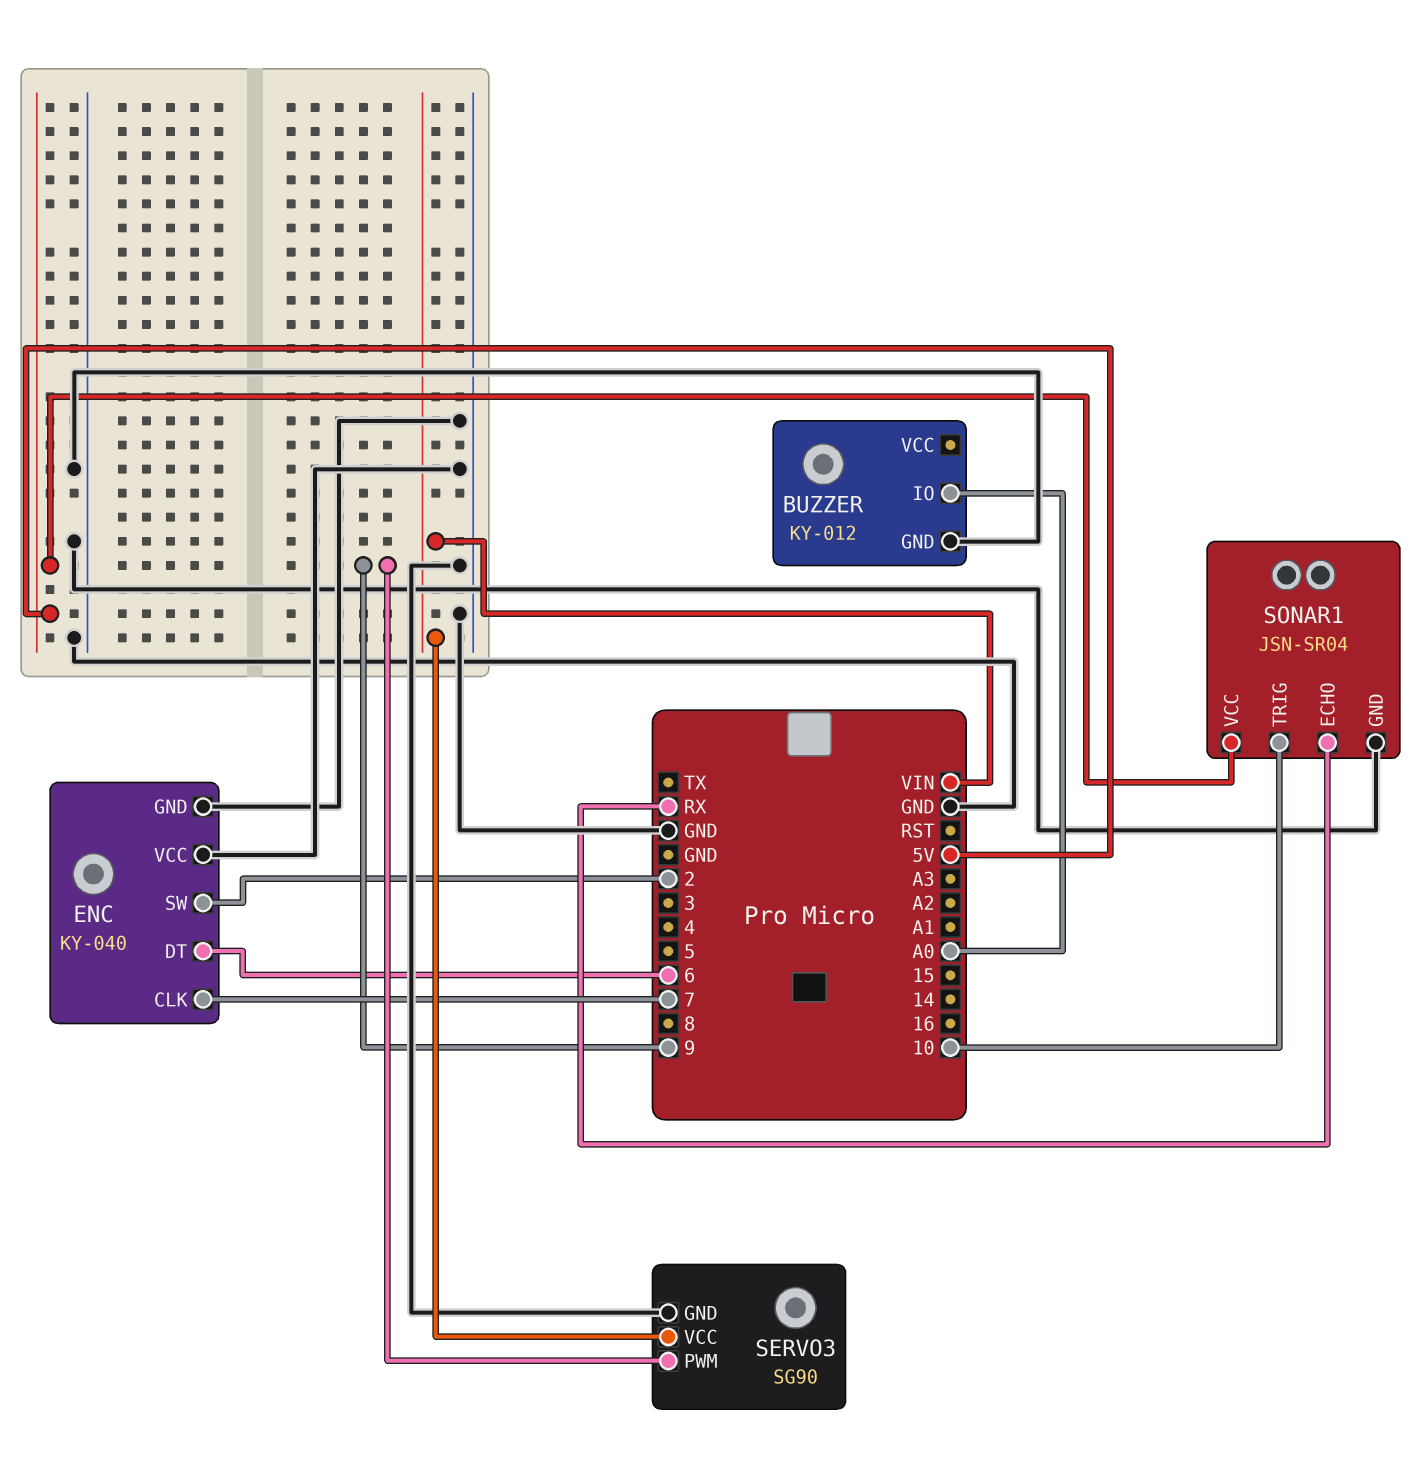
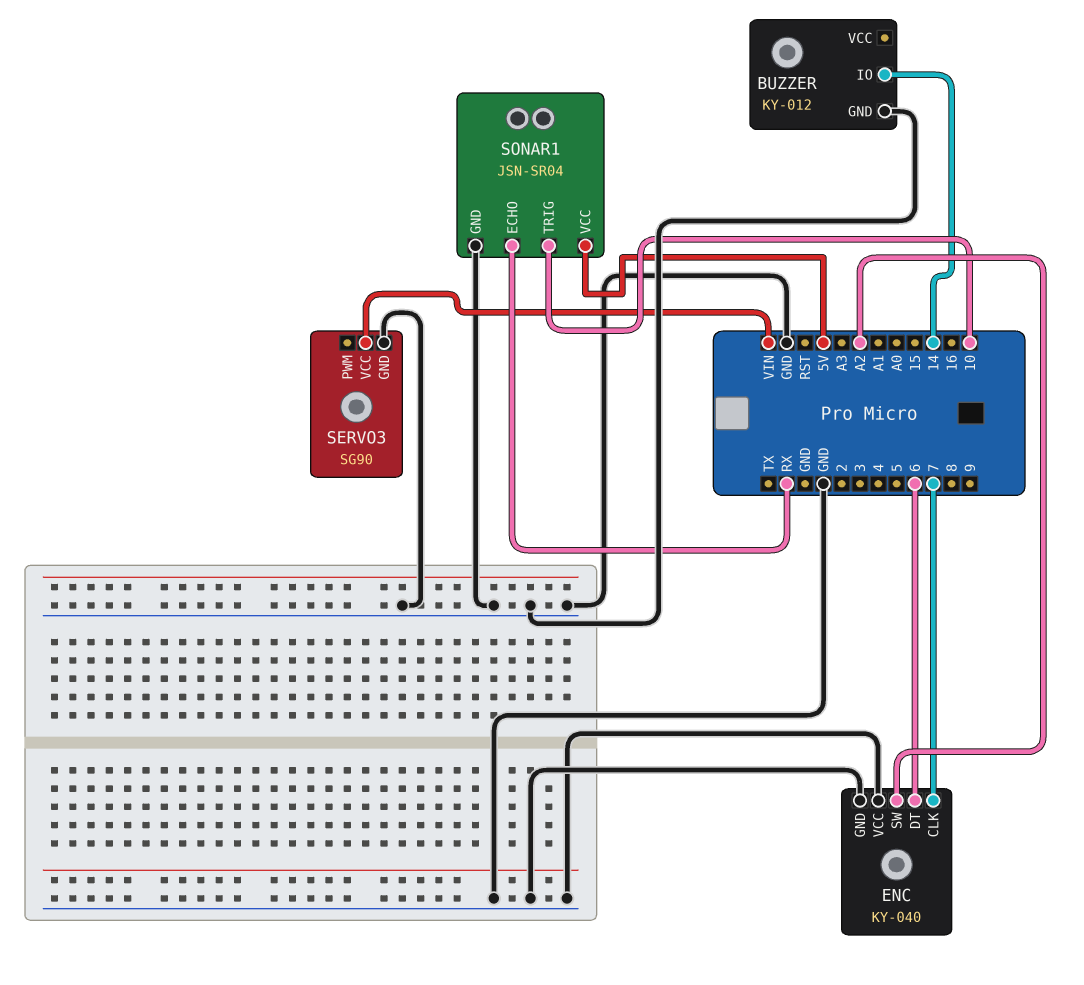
BUZZER pin IO: A0 -> 14
ENC pin SW: 2 -> A2
SERVO3 pin PWM: 9 -> none

